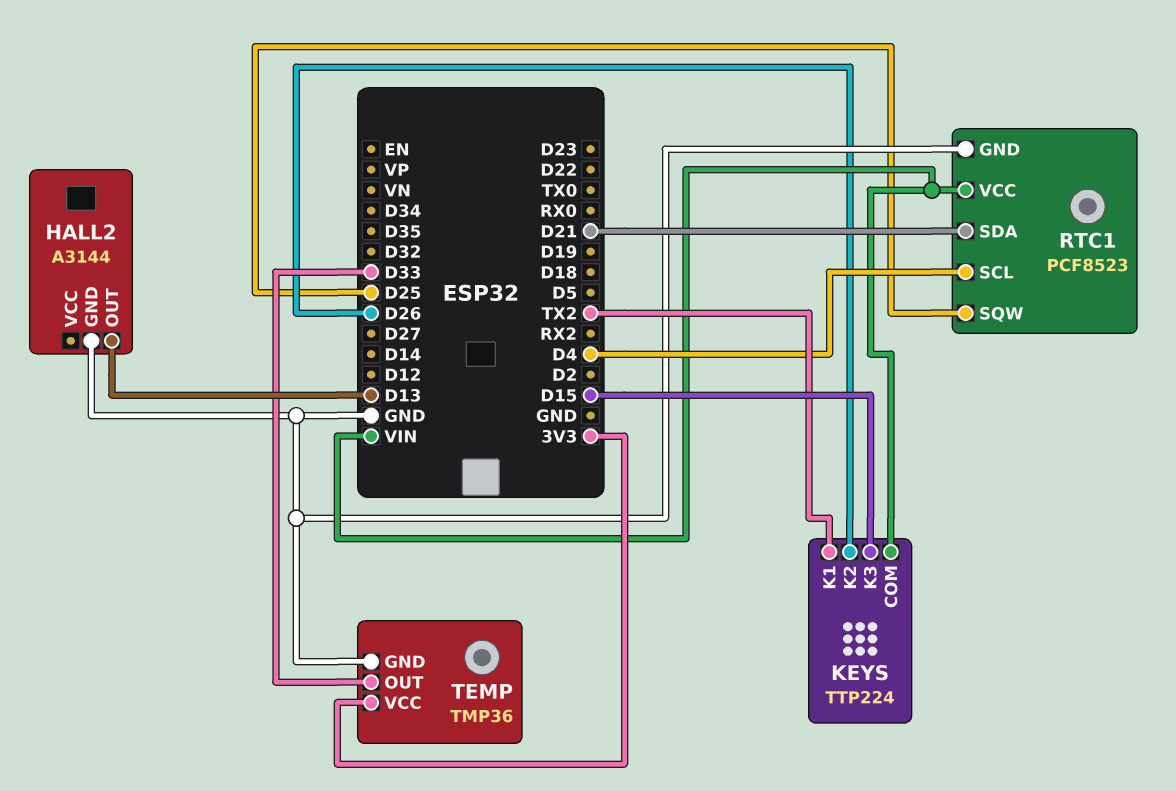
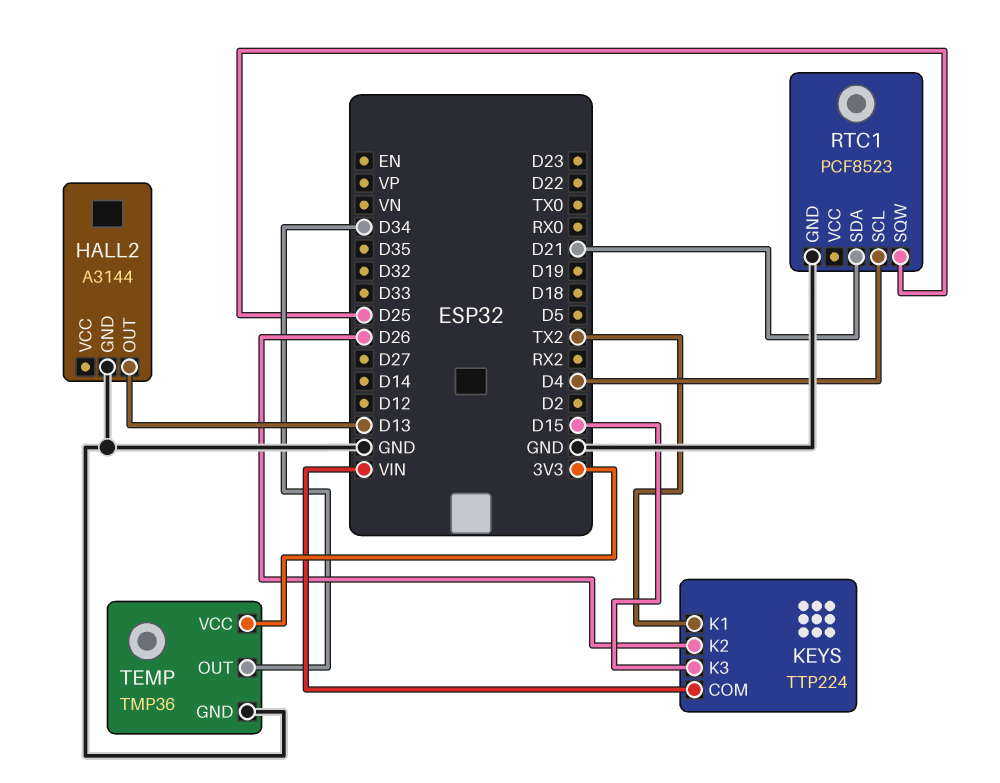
RTC1 pin VCC: VIN -> none
TEMP pin OUT: D33 -> D34

